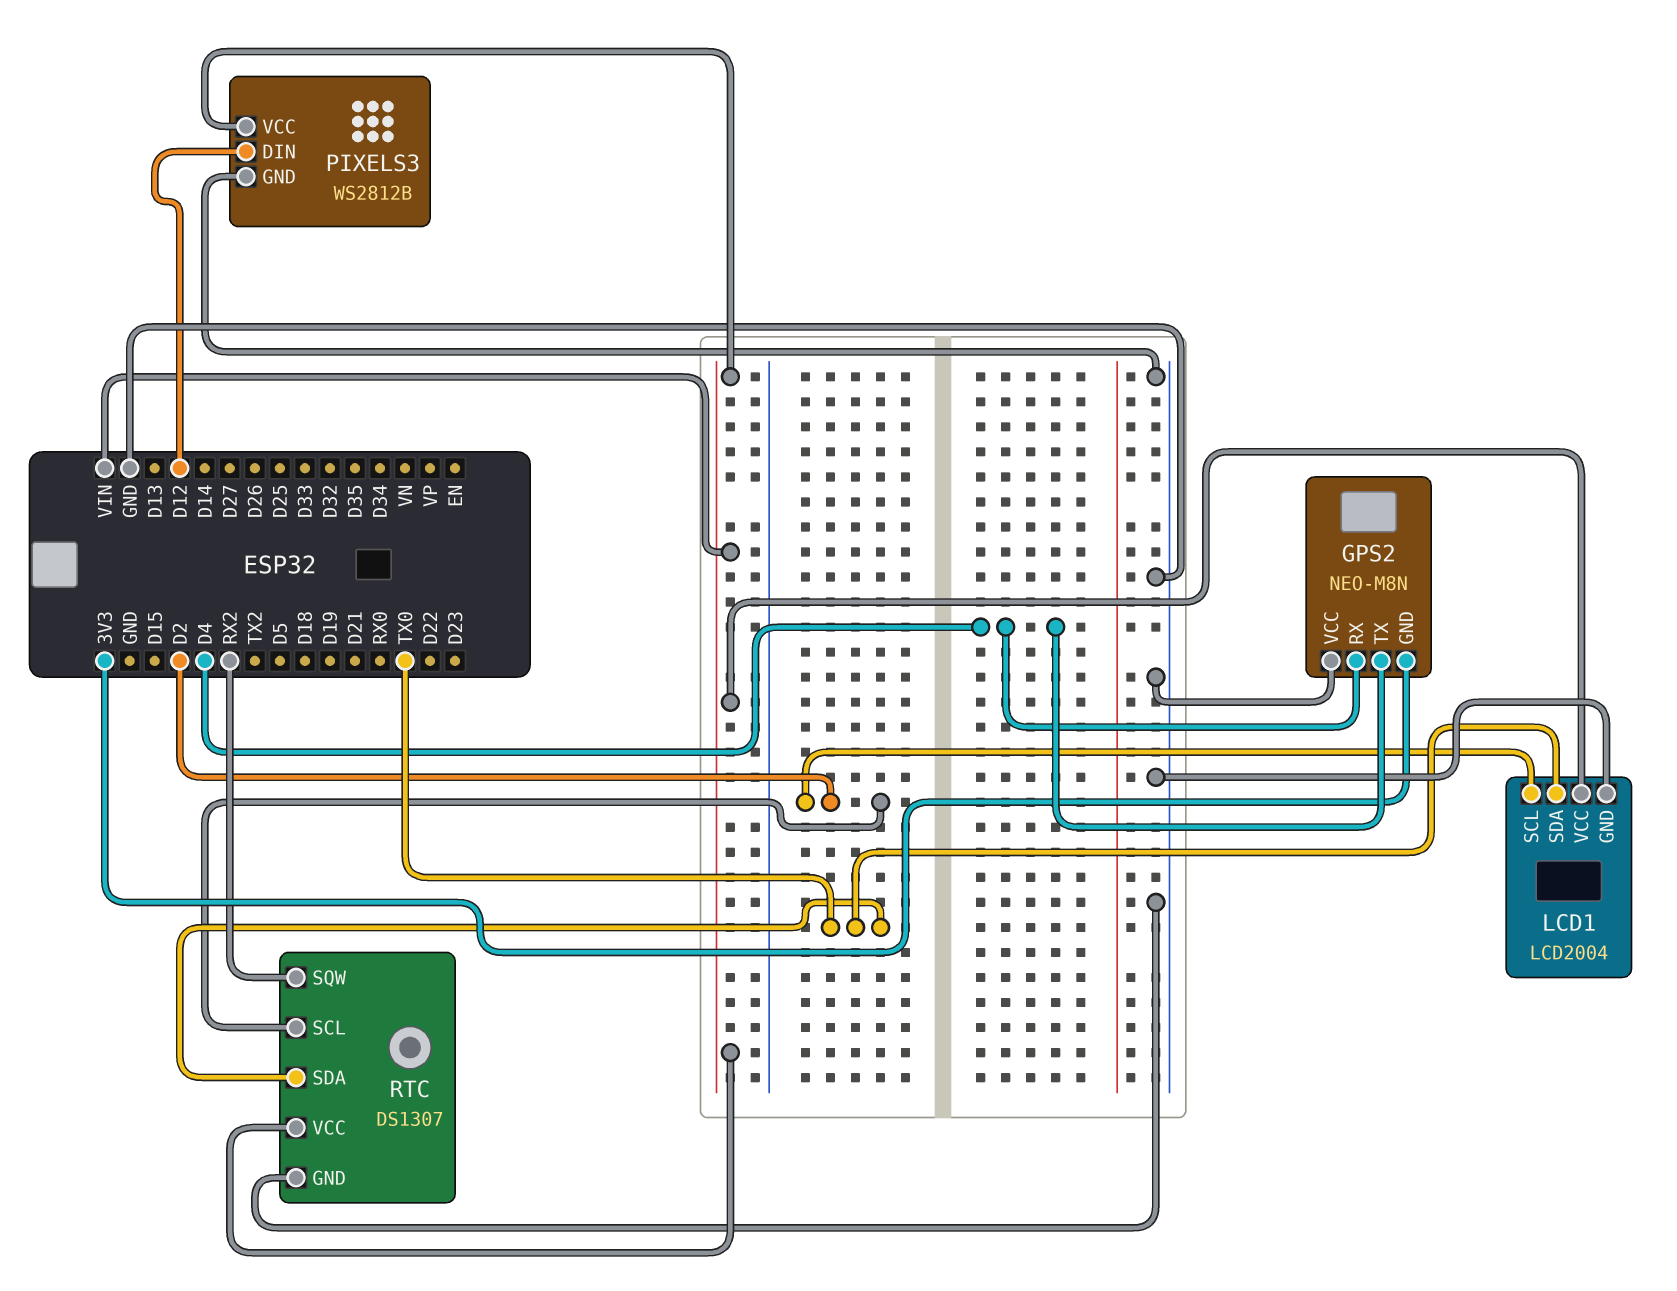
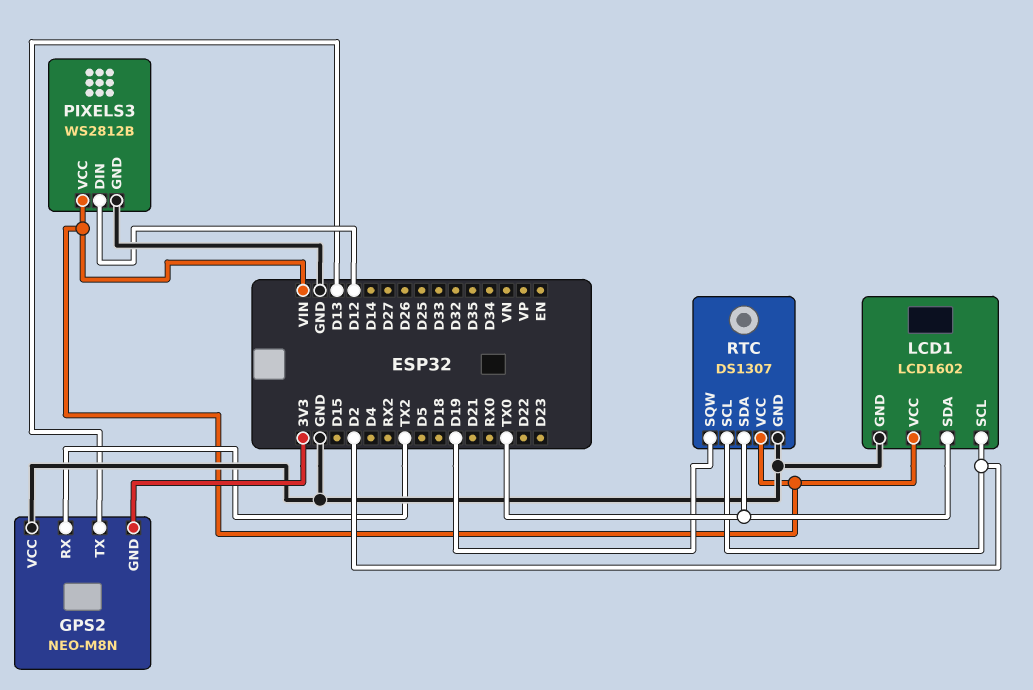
GPS2 pin RX: D4 -> TX2
GPS2 pin TX: D4 -> D13
LCD1: LCD2004 -> LCD1602
RTC pin SQW: RX2 -> D19

